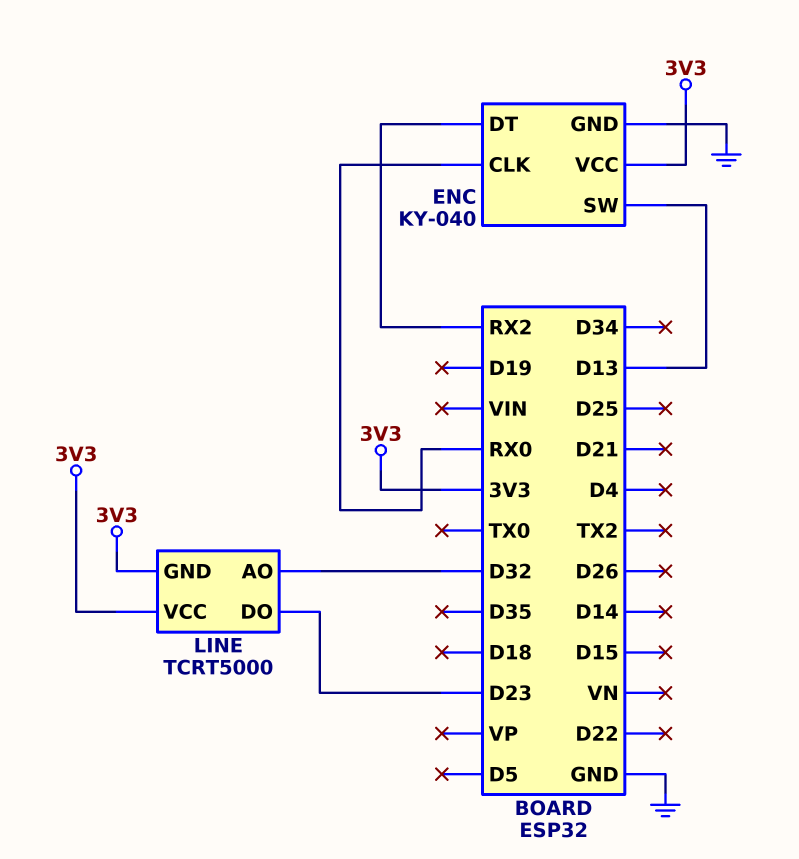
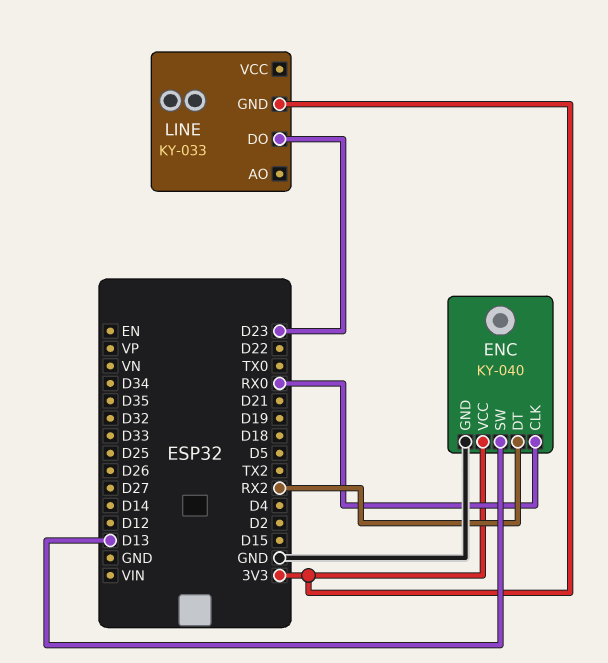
LINE: TCRT5000 -> KY-033
LINE pin AO: D32 -> none
LINE pin VCC: 3V3 -> none

